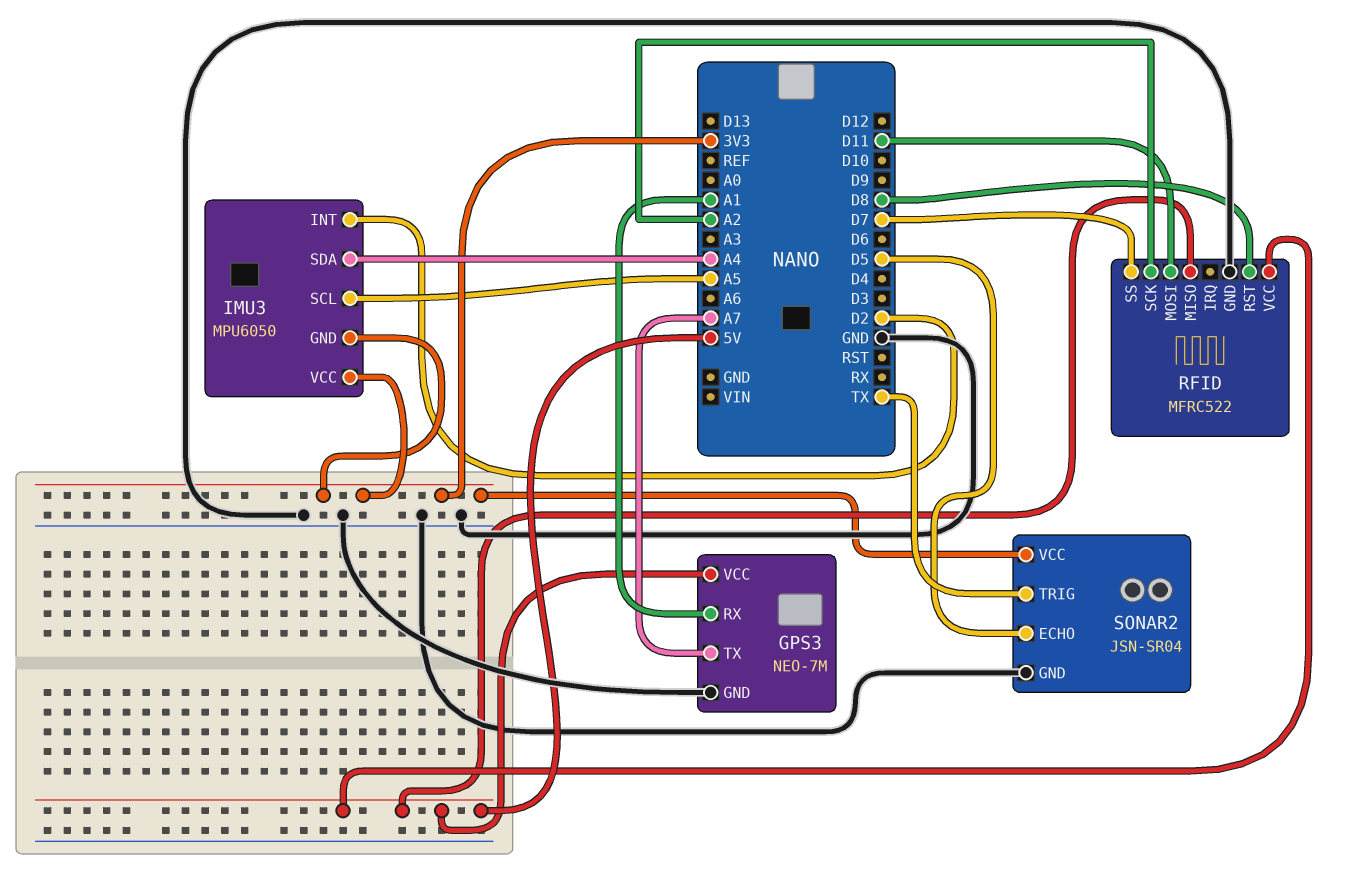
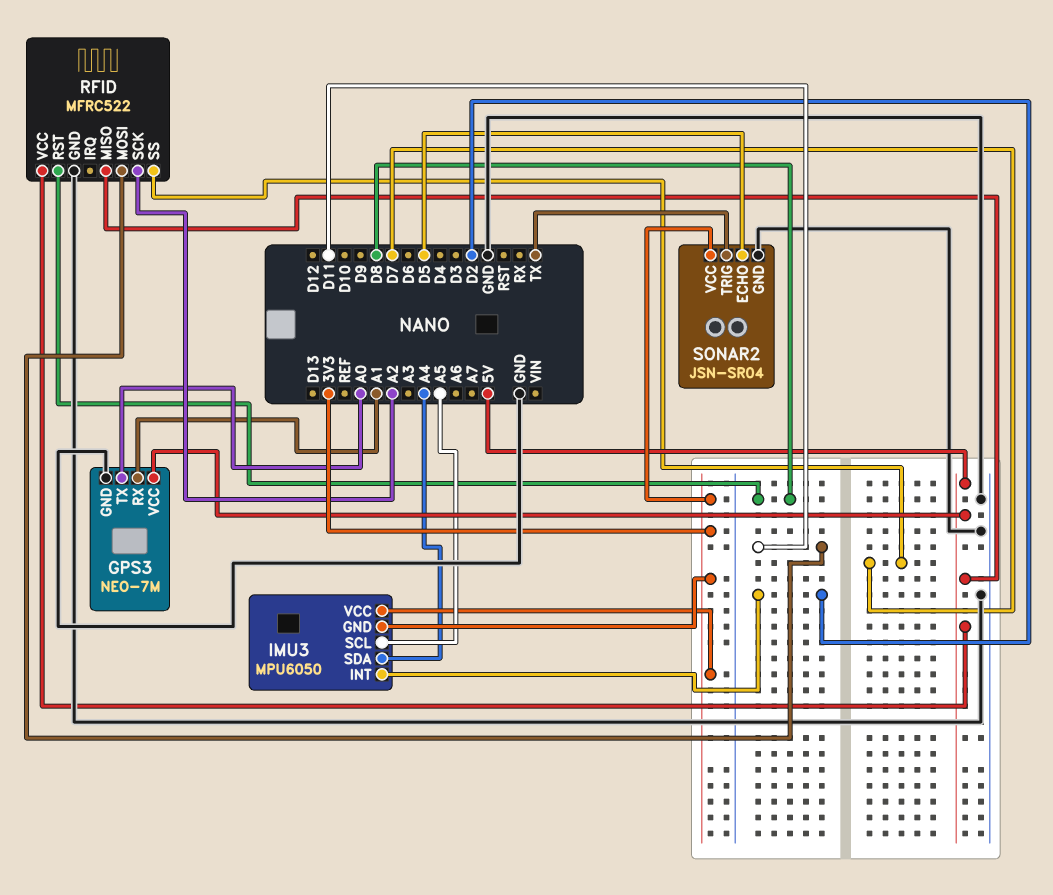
GPS3 pin TX: A7 -> A0

